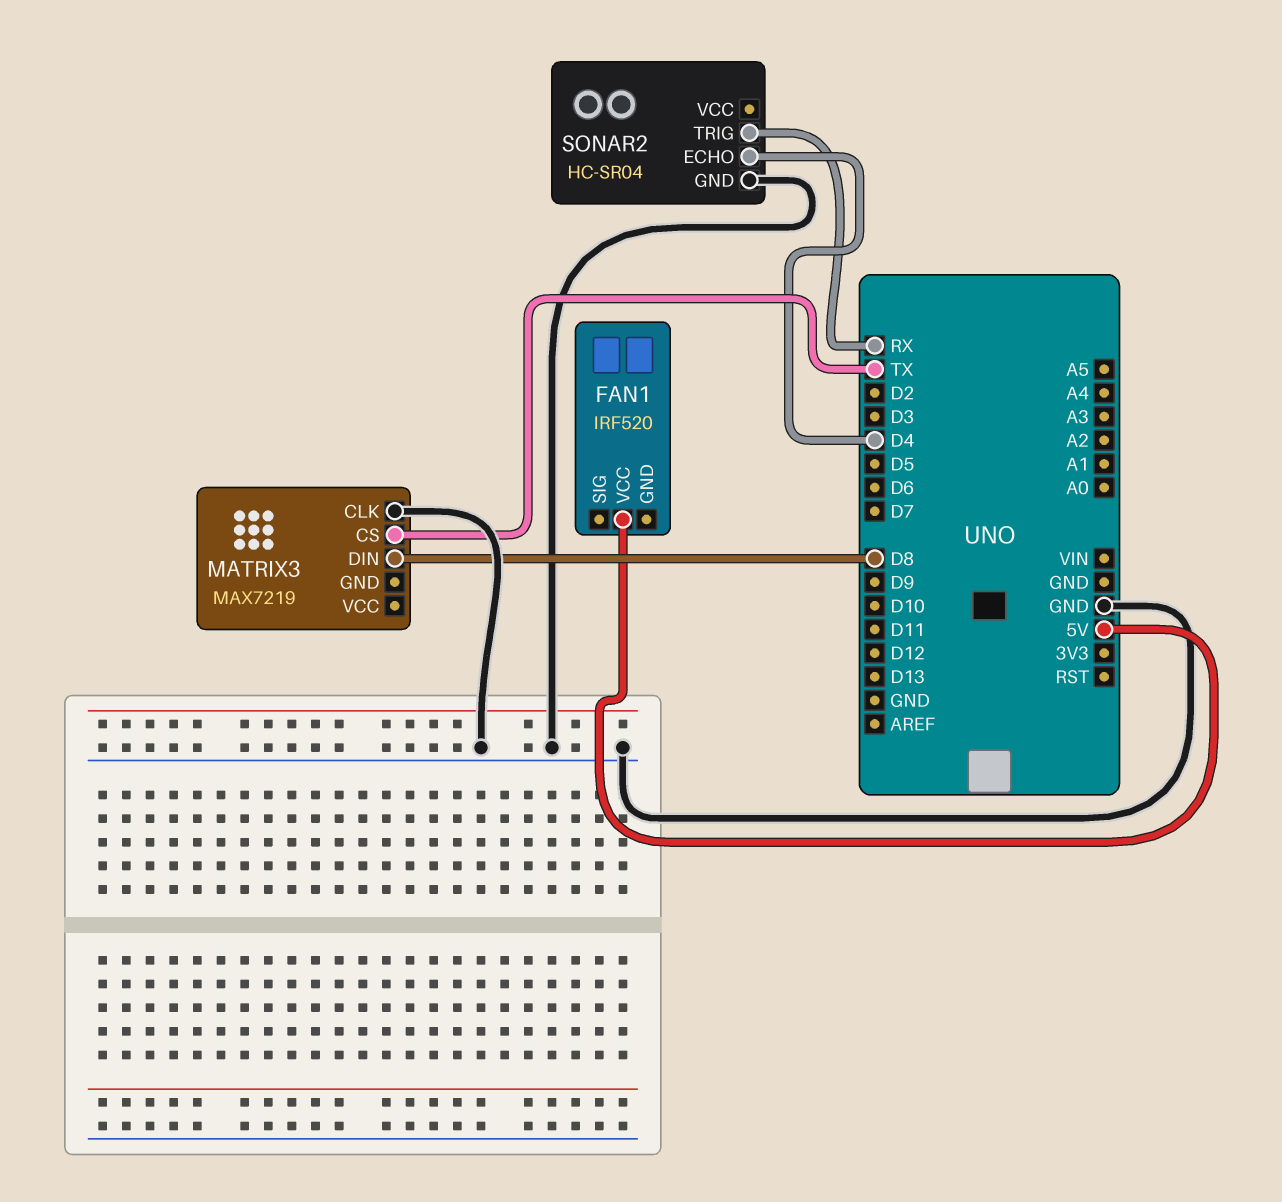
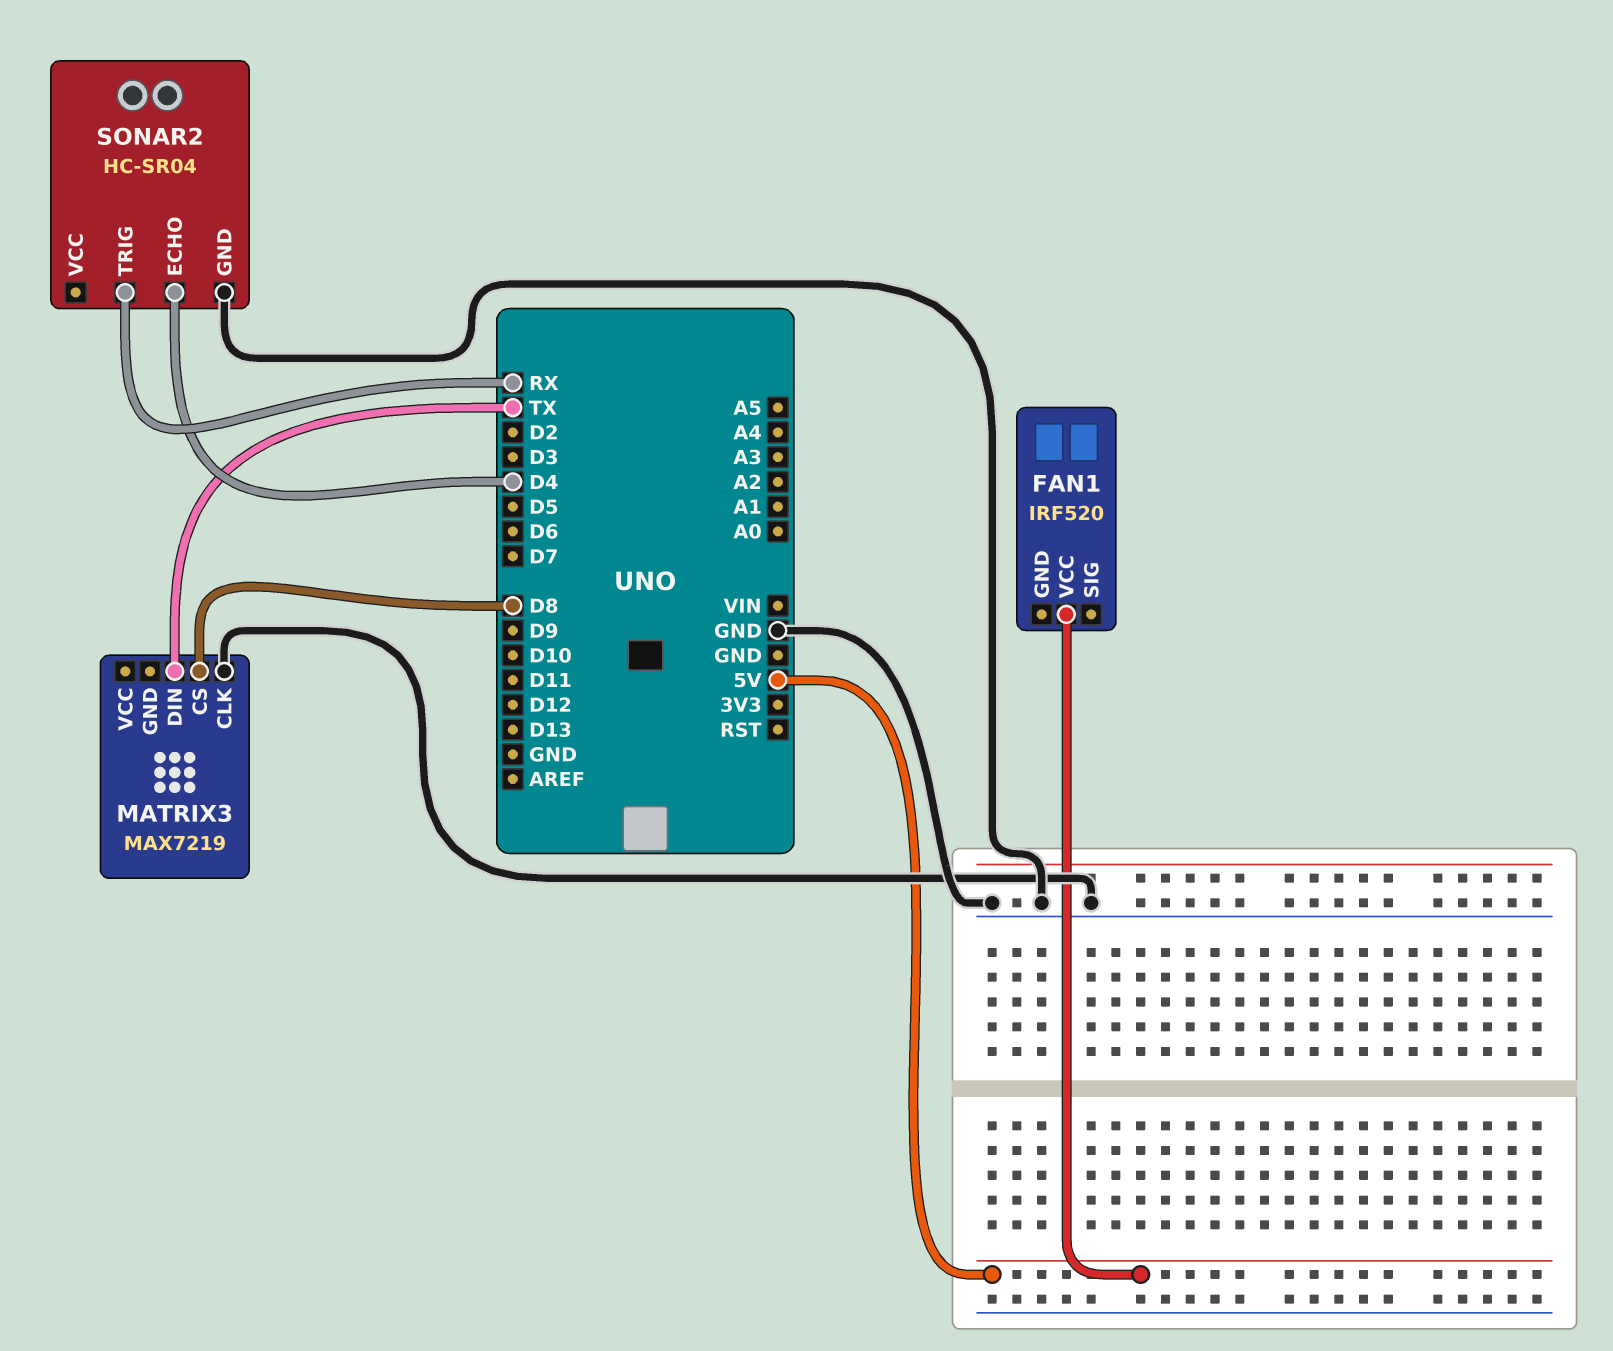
MATRIX3 pin CS: TX -> D8
MATRIX3 pin DIN: D8 -> TX

